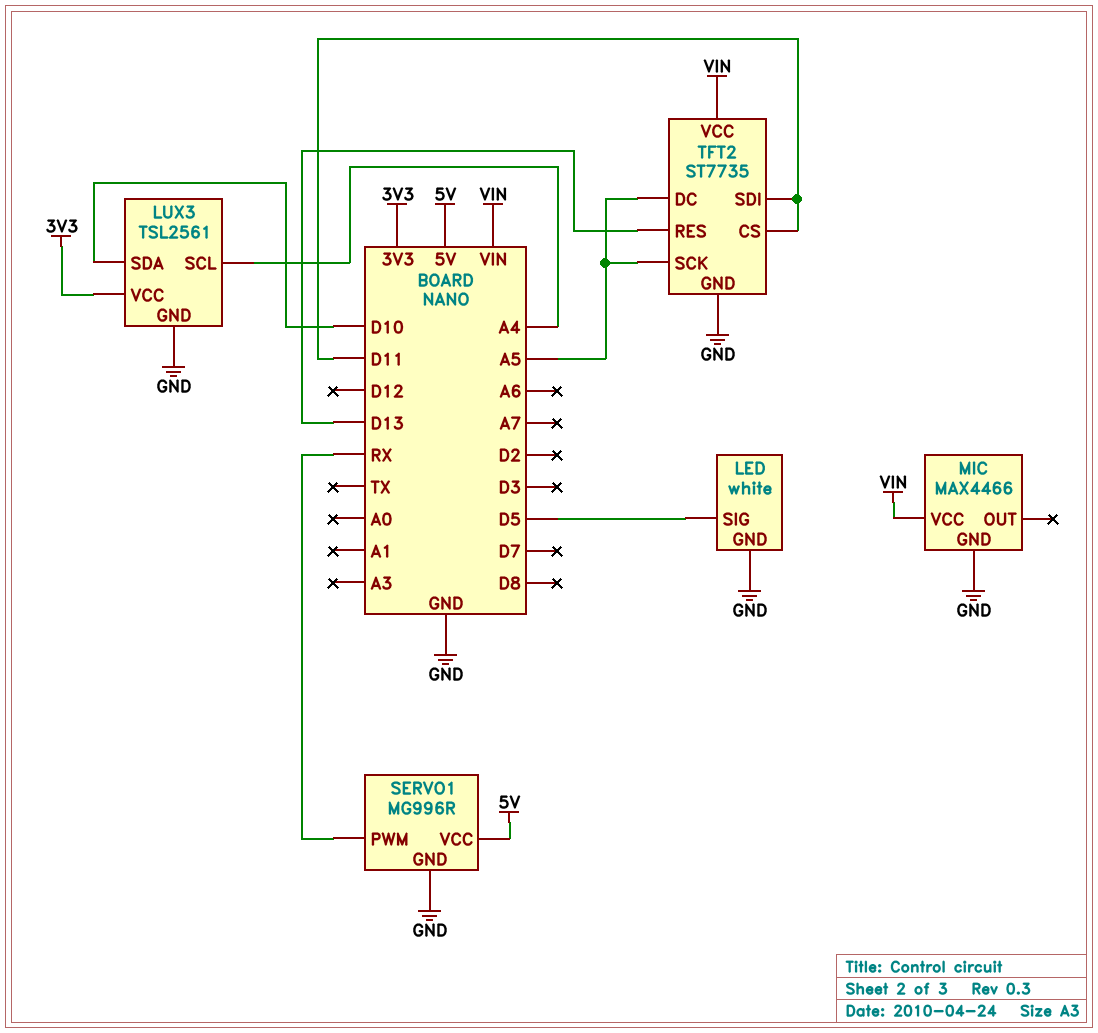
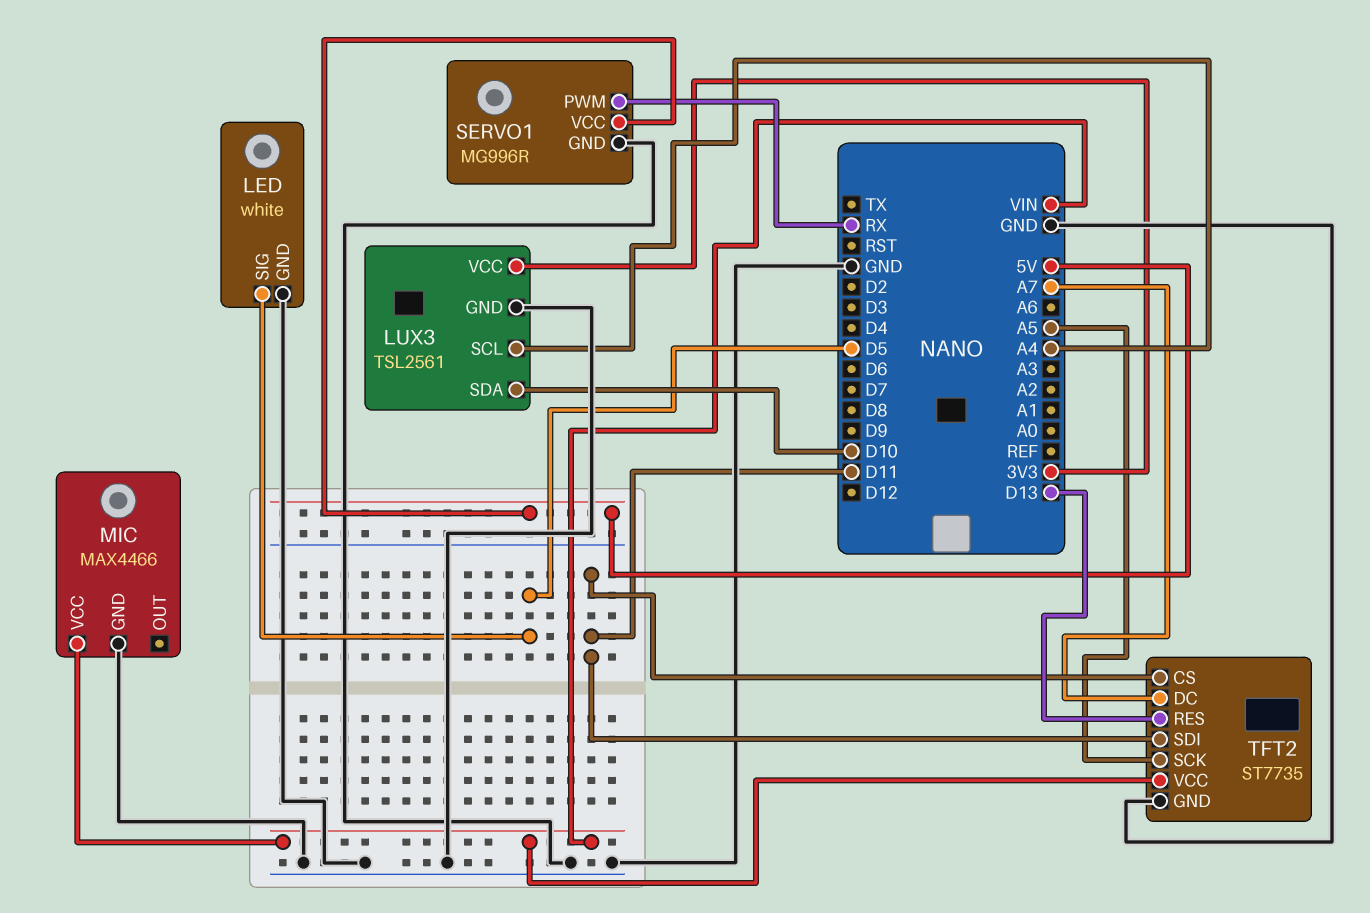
TFT2 pin DC: A5 -> A7

